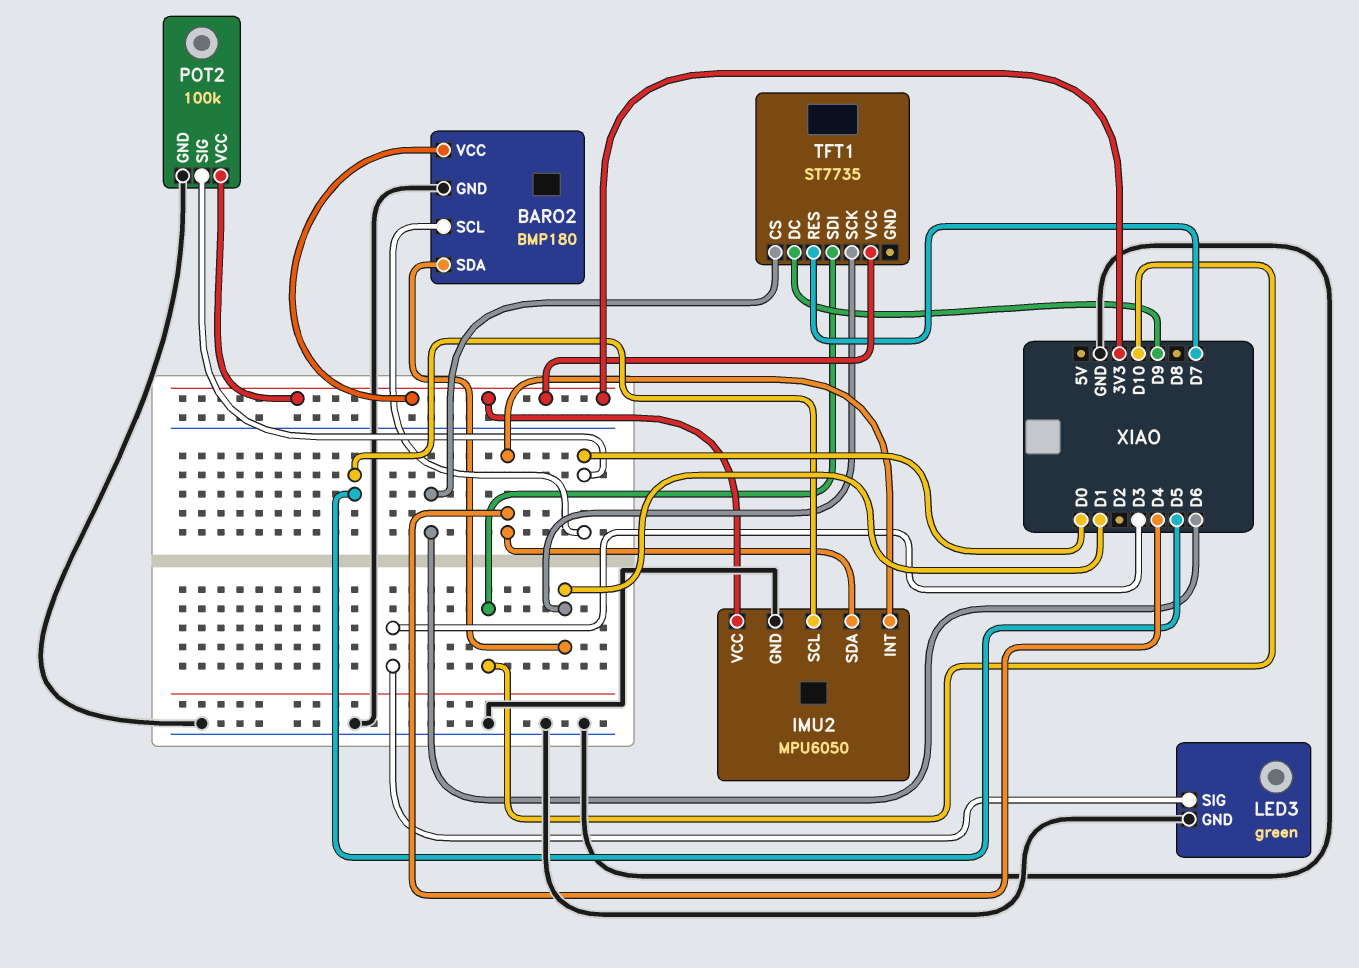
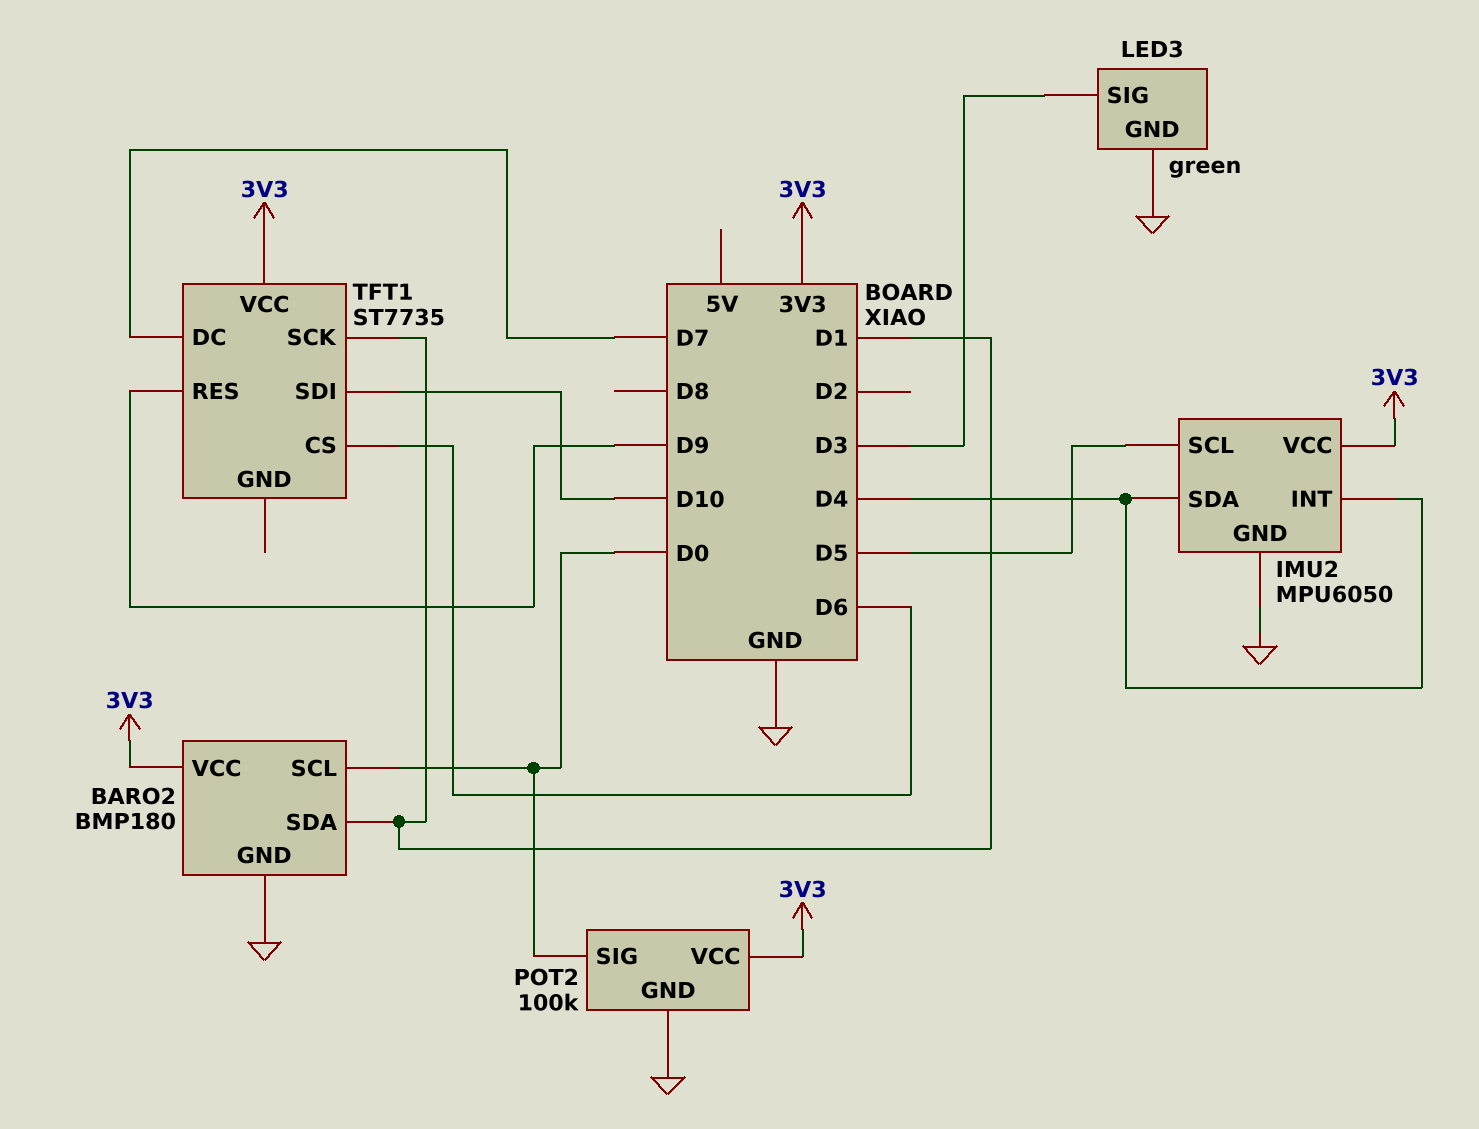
TFT1 pin DC: D9 -> D7
TFT1 pin RES: D7 -> D9

